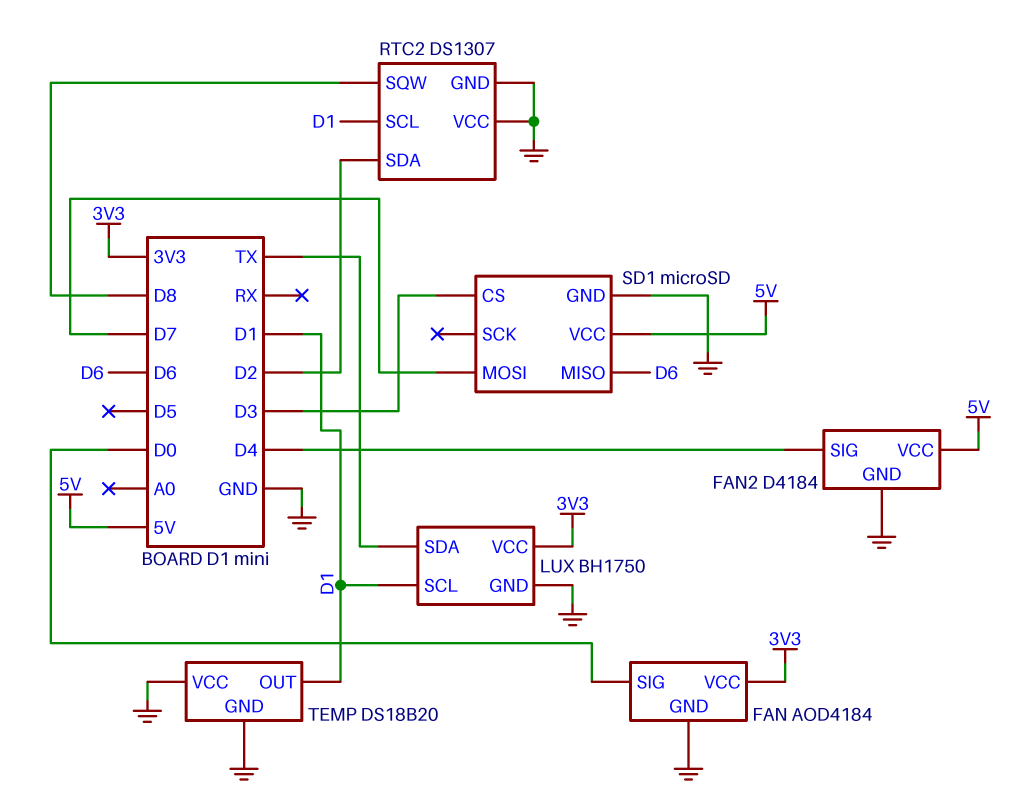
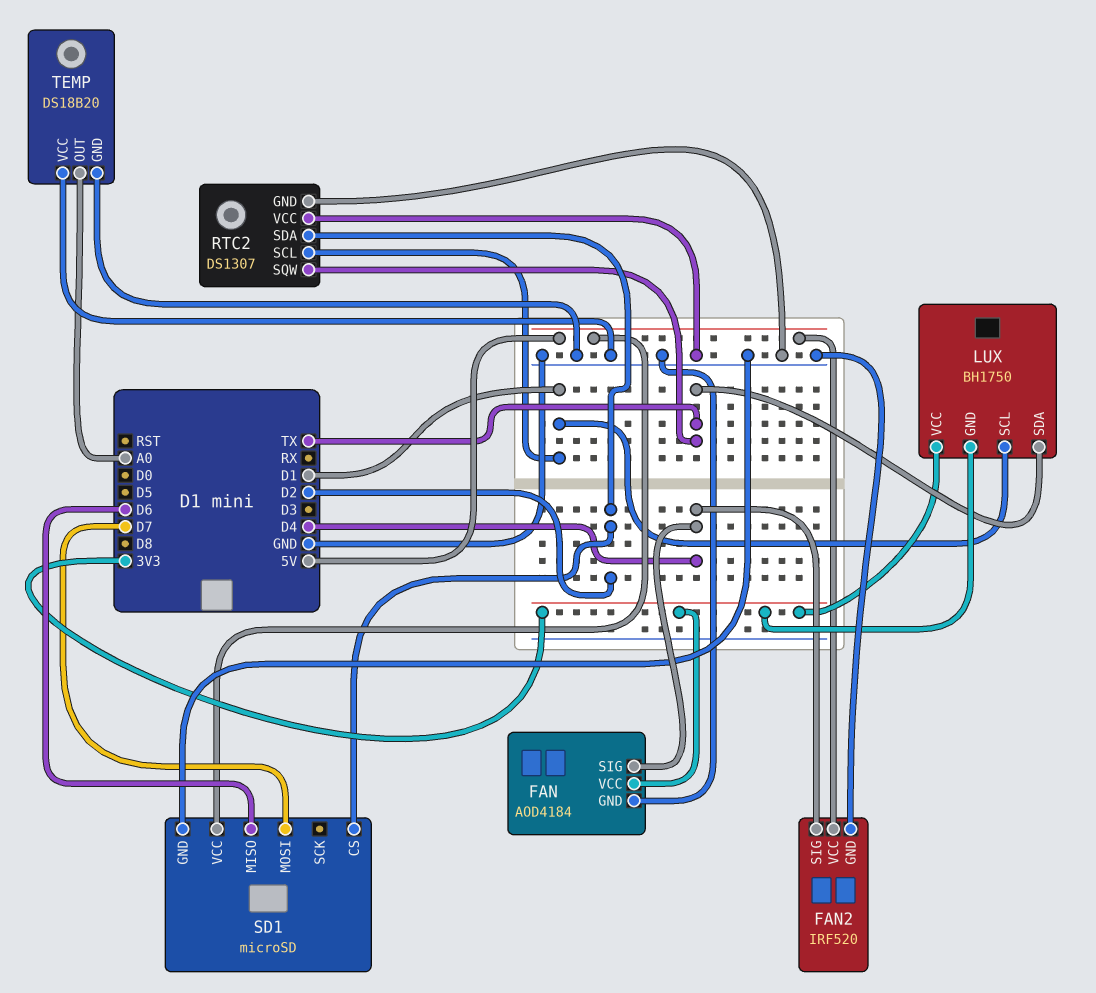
FAN pin SIG: D0 -> D4
FAN2: D4184 -> IRF520
LUX pin GND: GND -> 3V3
RTC2 pin SQW: D8 -> TX
SD1 pin CS: D3 -> D2
TEMP pin OUT: D1 -> A0

